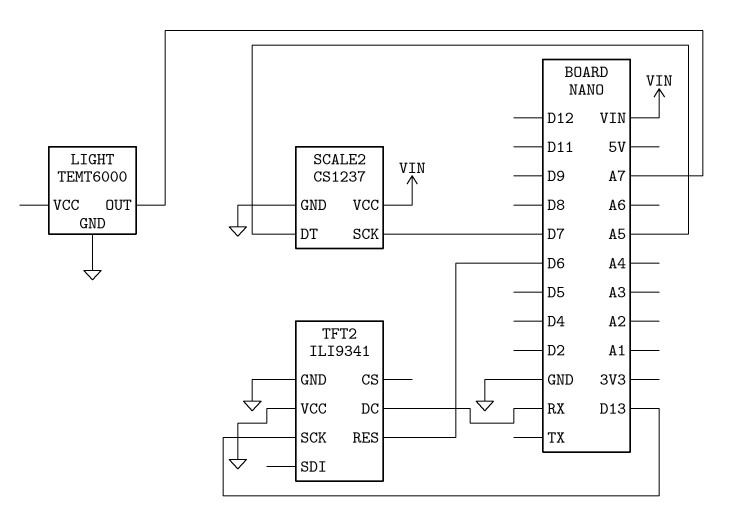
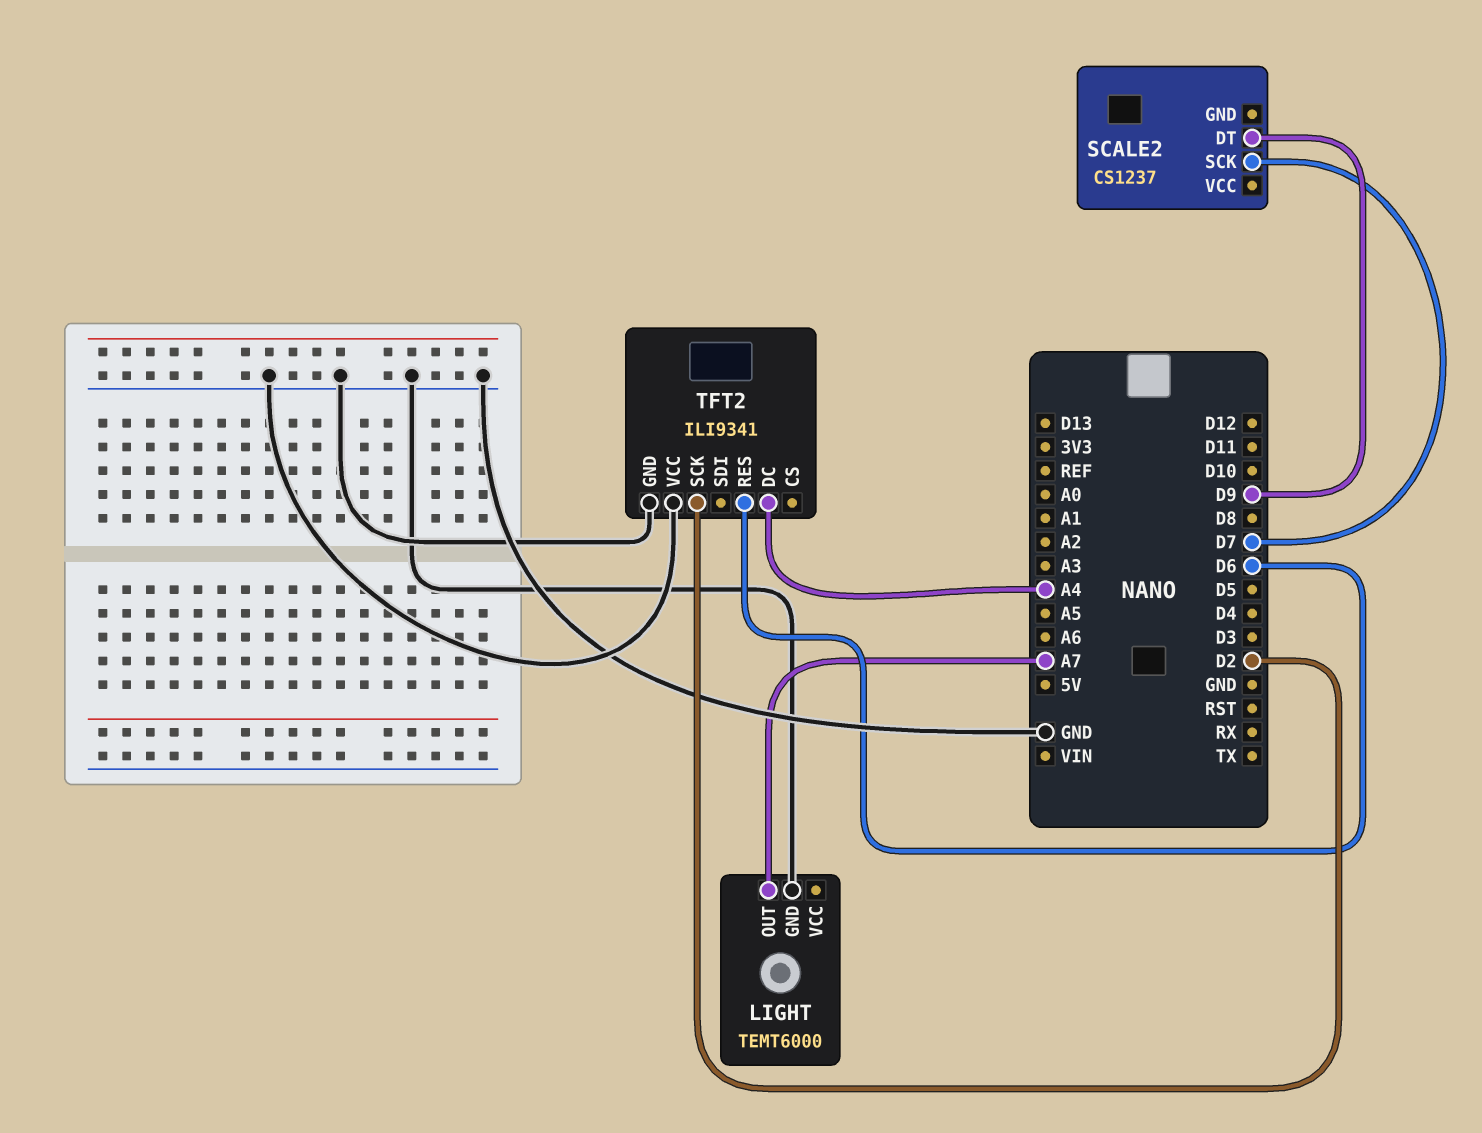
SCALE2 pin DT: A5 -> D9
SCALE2 pin GND: GND -> none
SCALE2 pin VCC: VIN -> none
TFT2 pin DC: RX -> A4
TFT2 pin SCK: D13 -> D2

